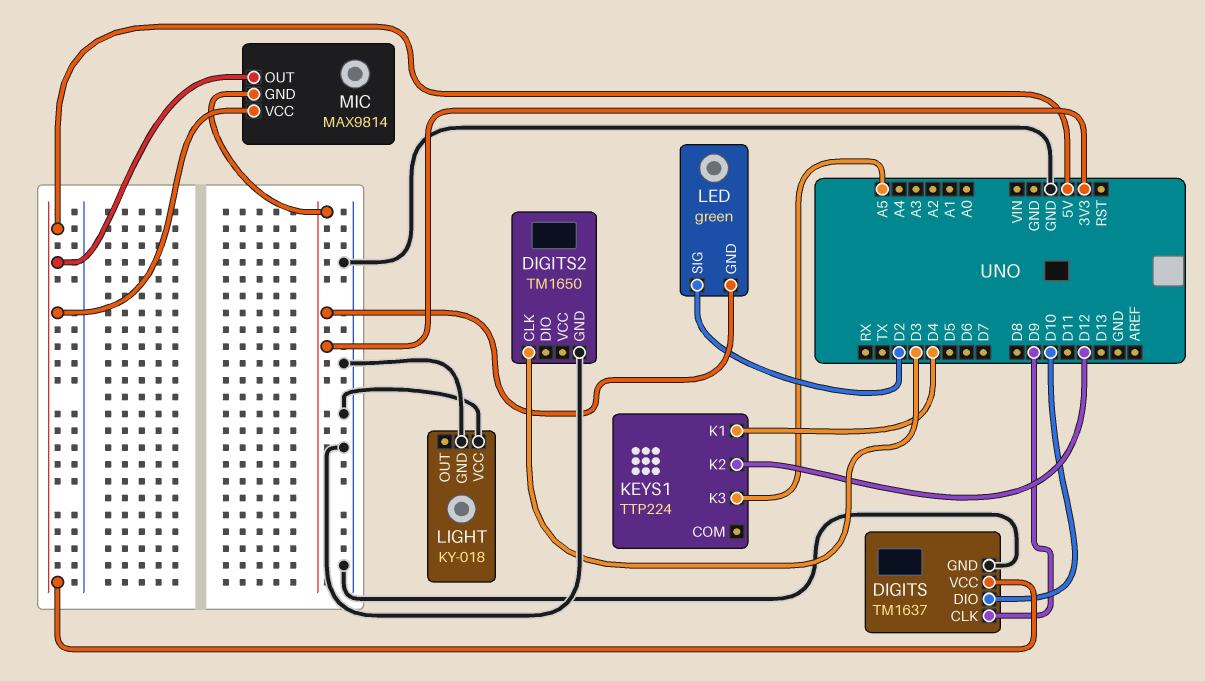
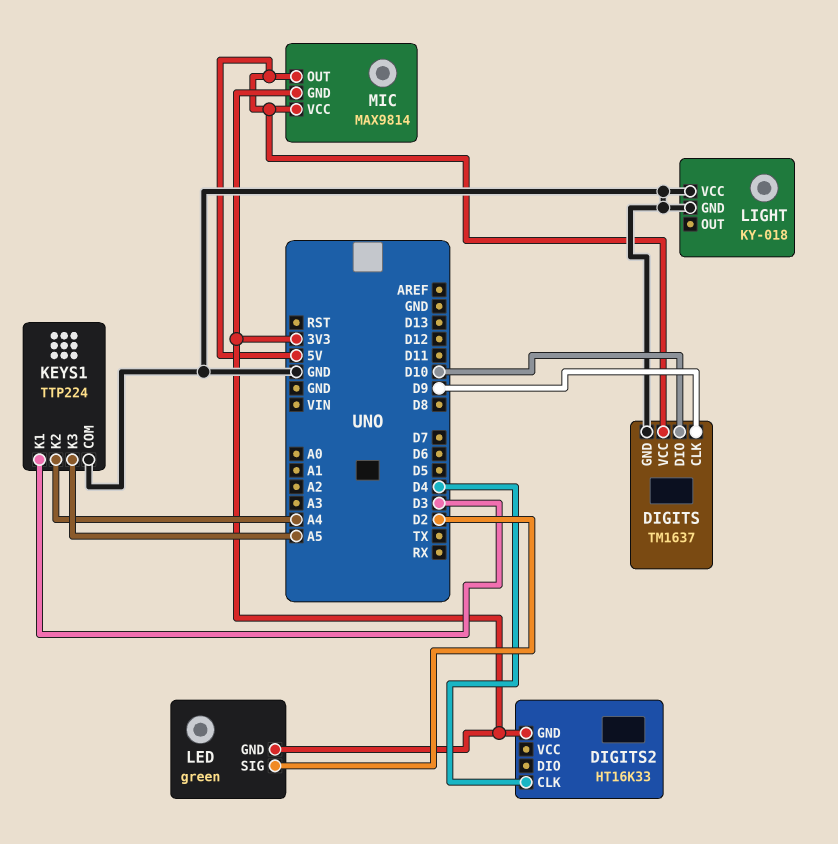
DIGITS2: TM1650 -> HT16K33
DIGITS2 pin CLK: D3 -> D4
DIGITS2 pin GND: GND -> 3V3
KEYS1 pin COM: none -> GND
KEYS1 pin K1: D4 -> D3
KEYS1 pin K2: D12 -> A4

